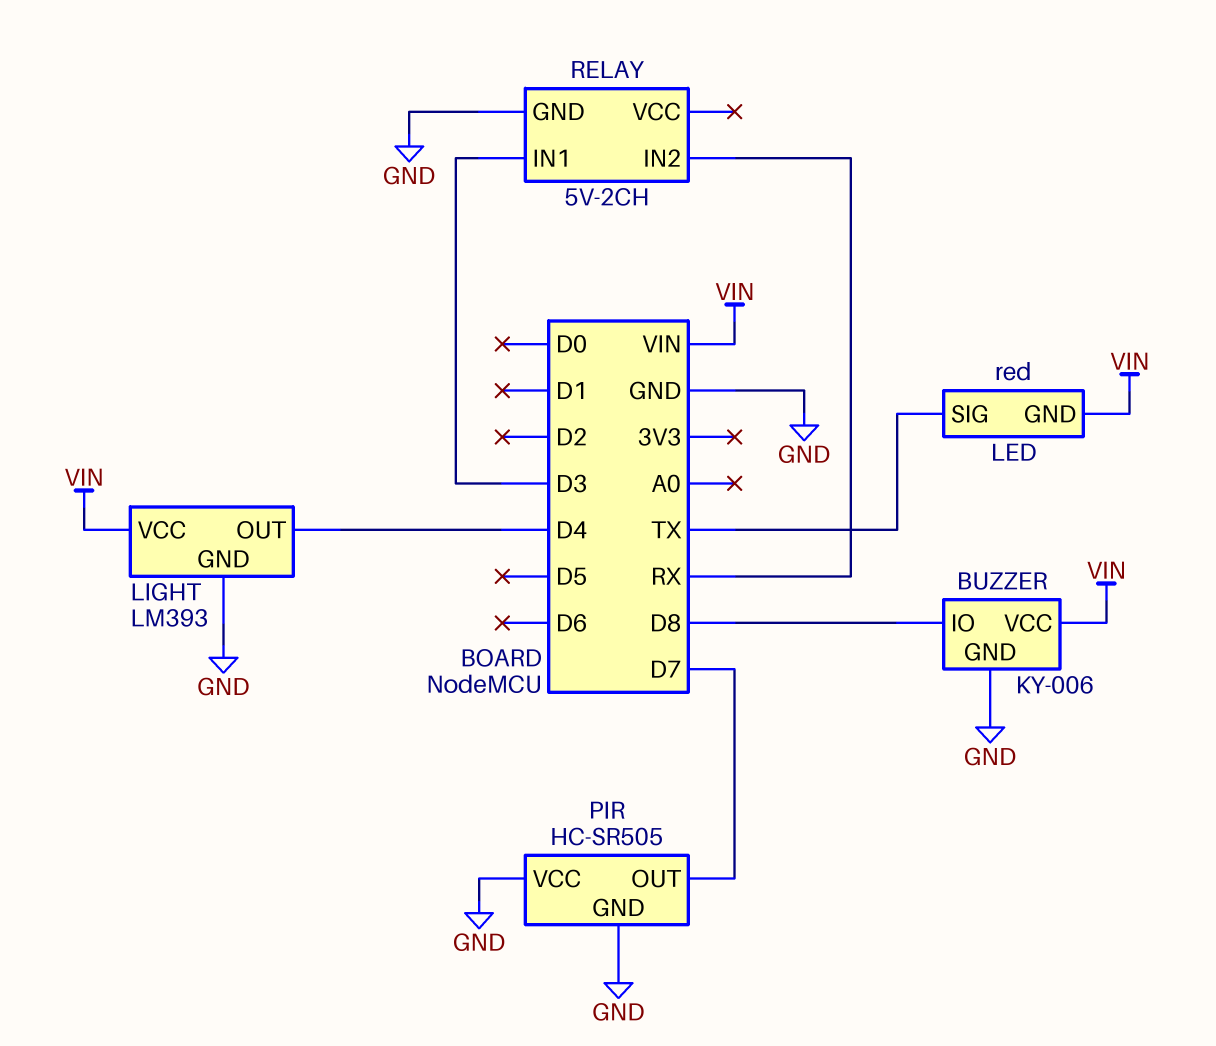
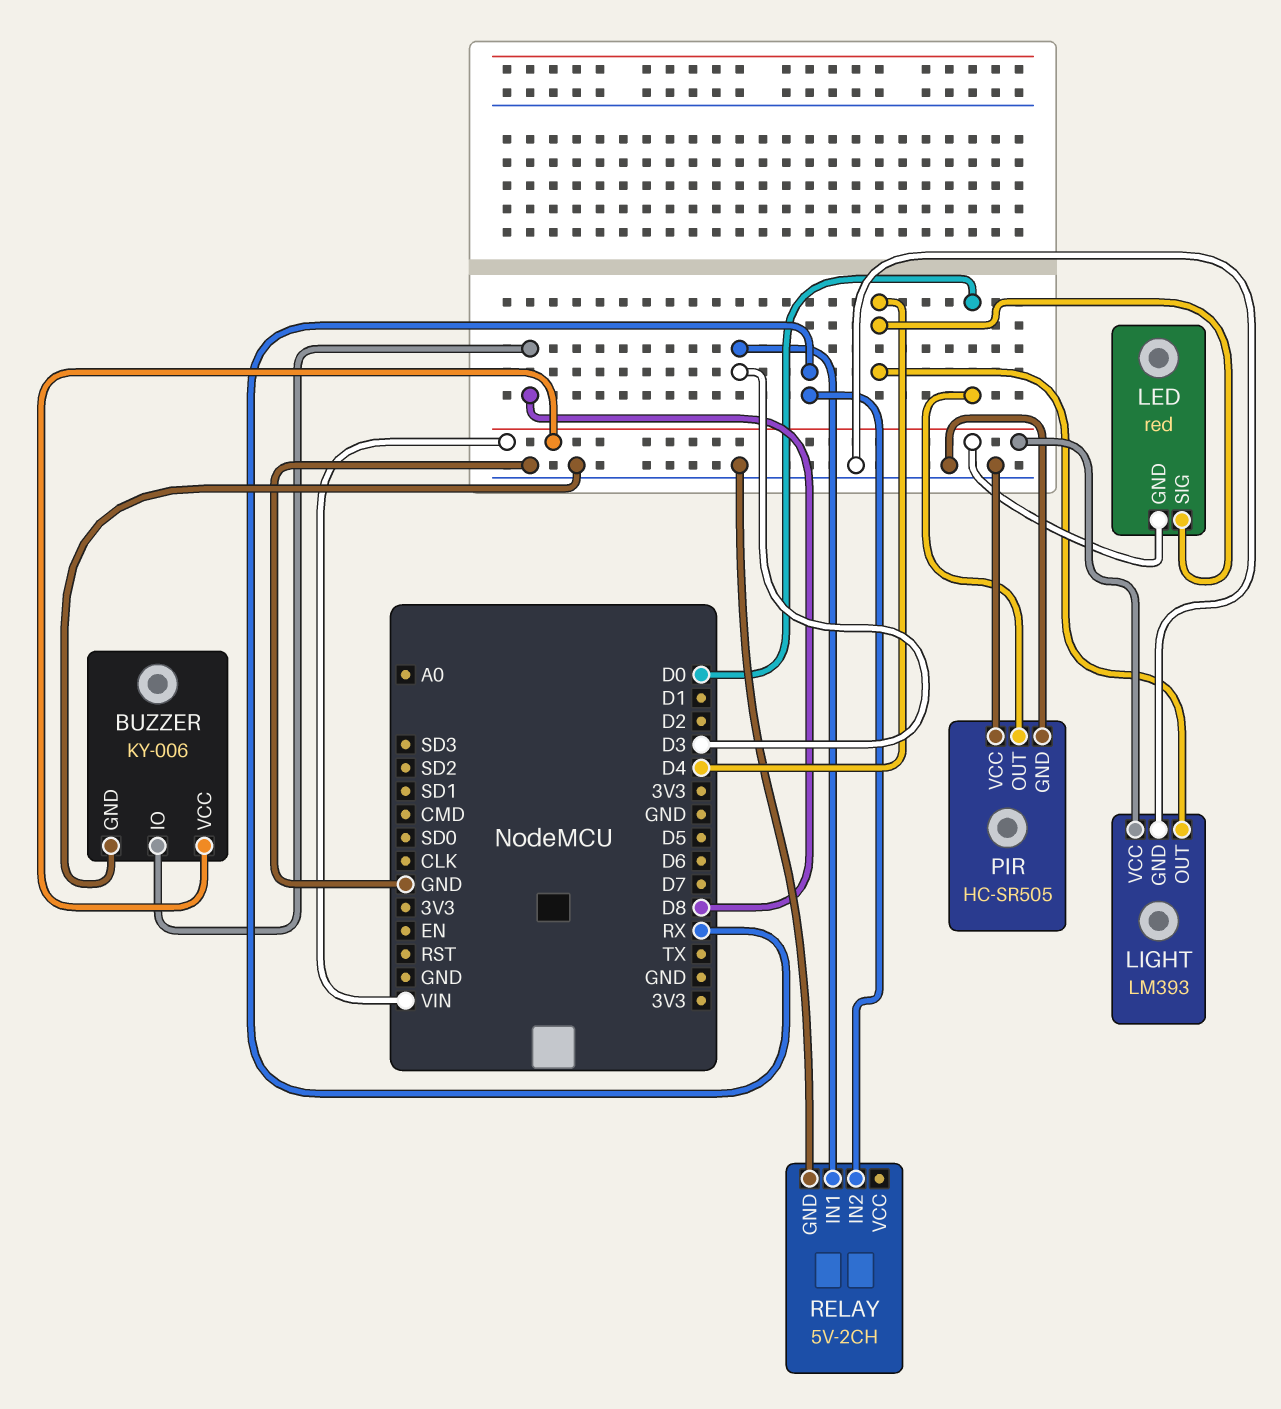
LED pin SIG: TX -> D4
PIR pin OUT: D7 -> D0

